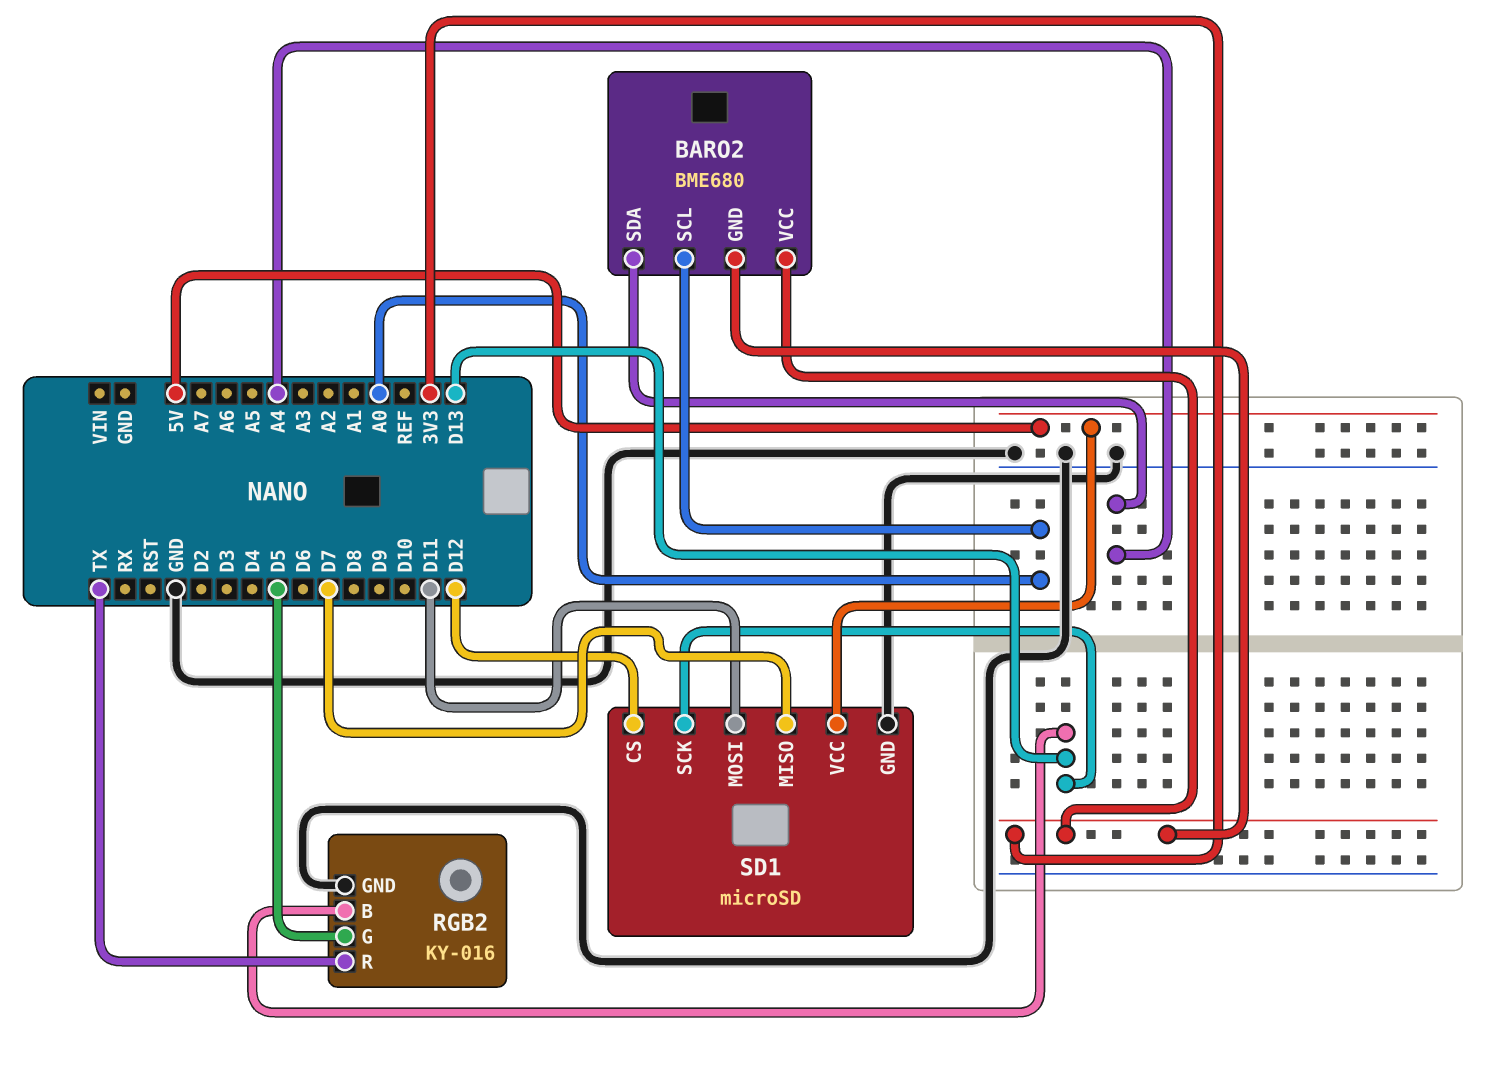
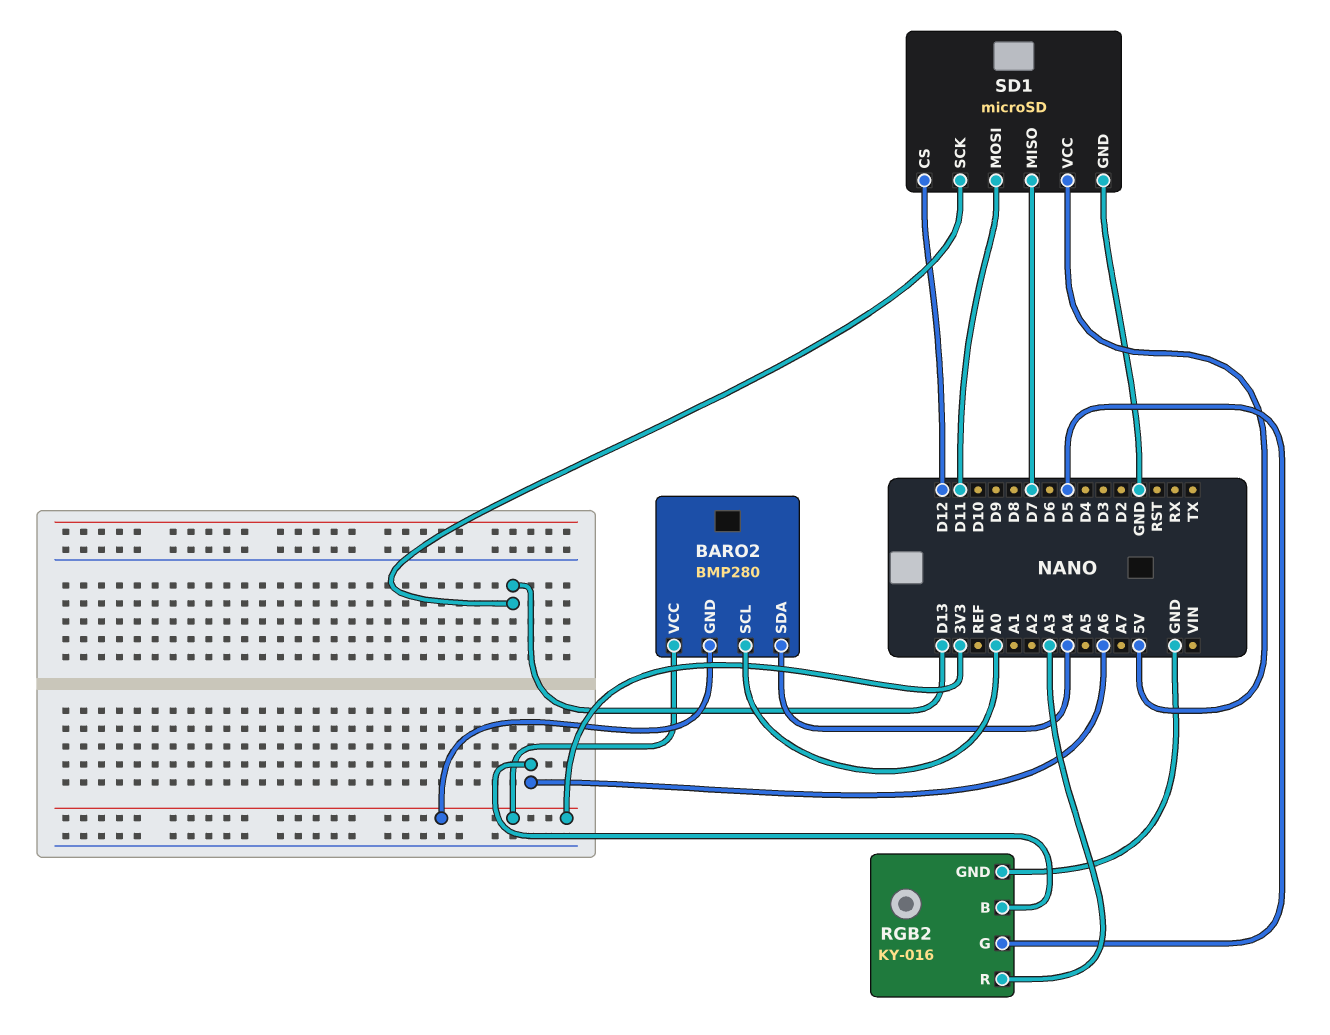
BARO2: BME680 -> BMP280
RGB2 pin B: D13 -> A6
RGB2 pin R: TX -> A3

